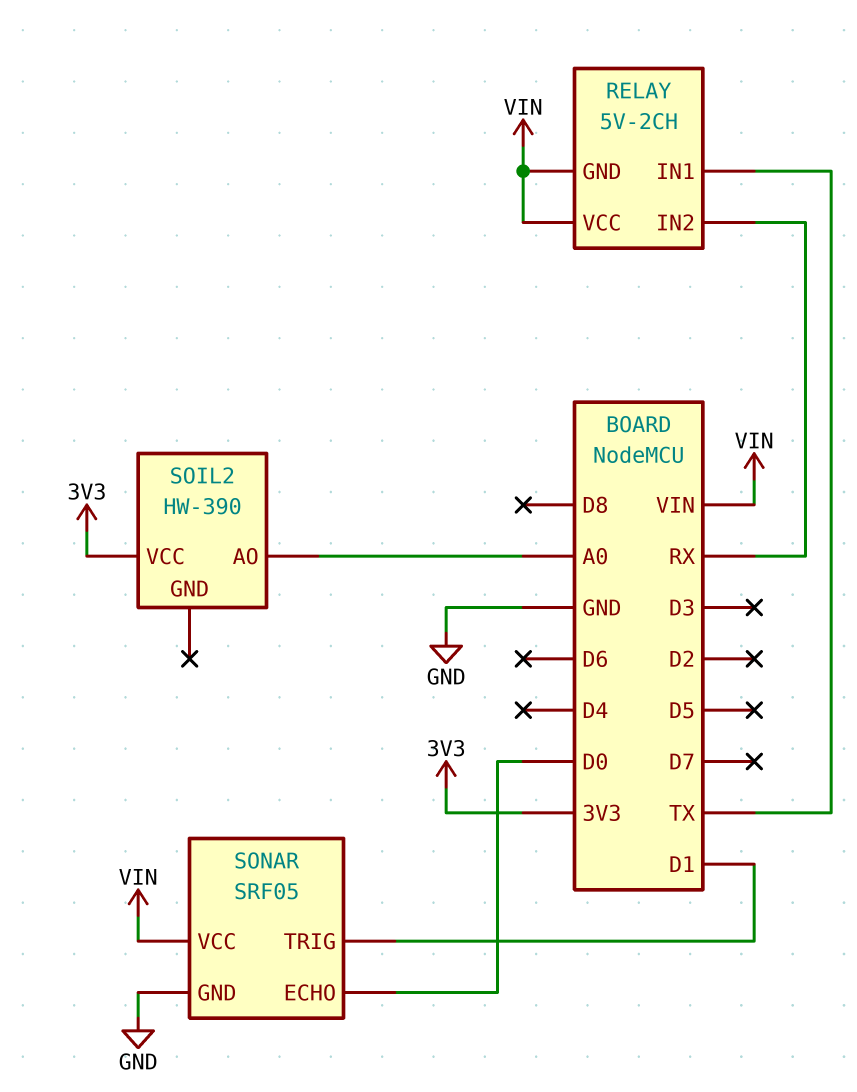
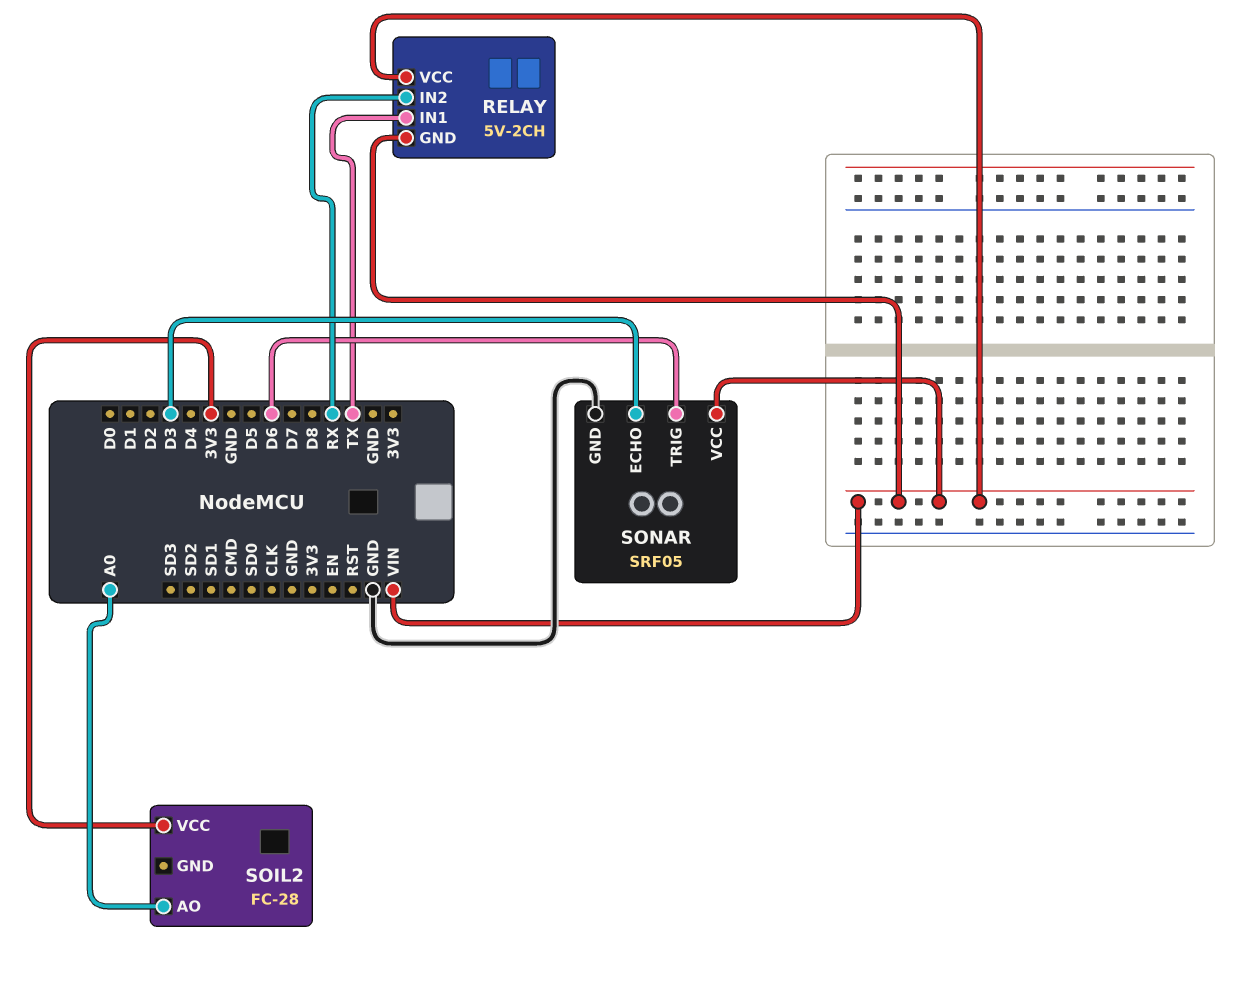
SOIL2: HW-390 -> FC-28
SONAR pin ECHO: D0 -> D3
SONAR pin TRIG: D1 -> D6

